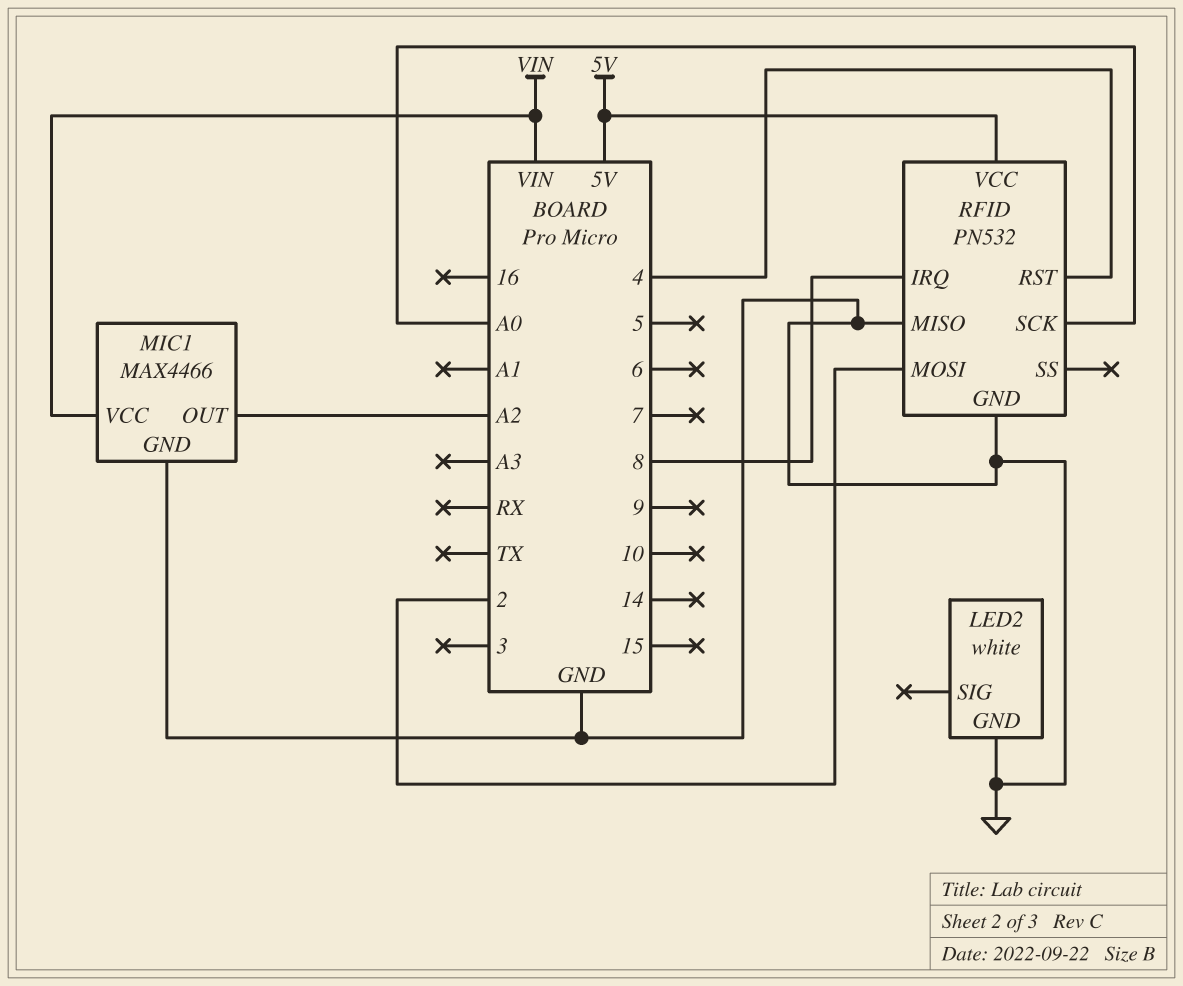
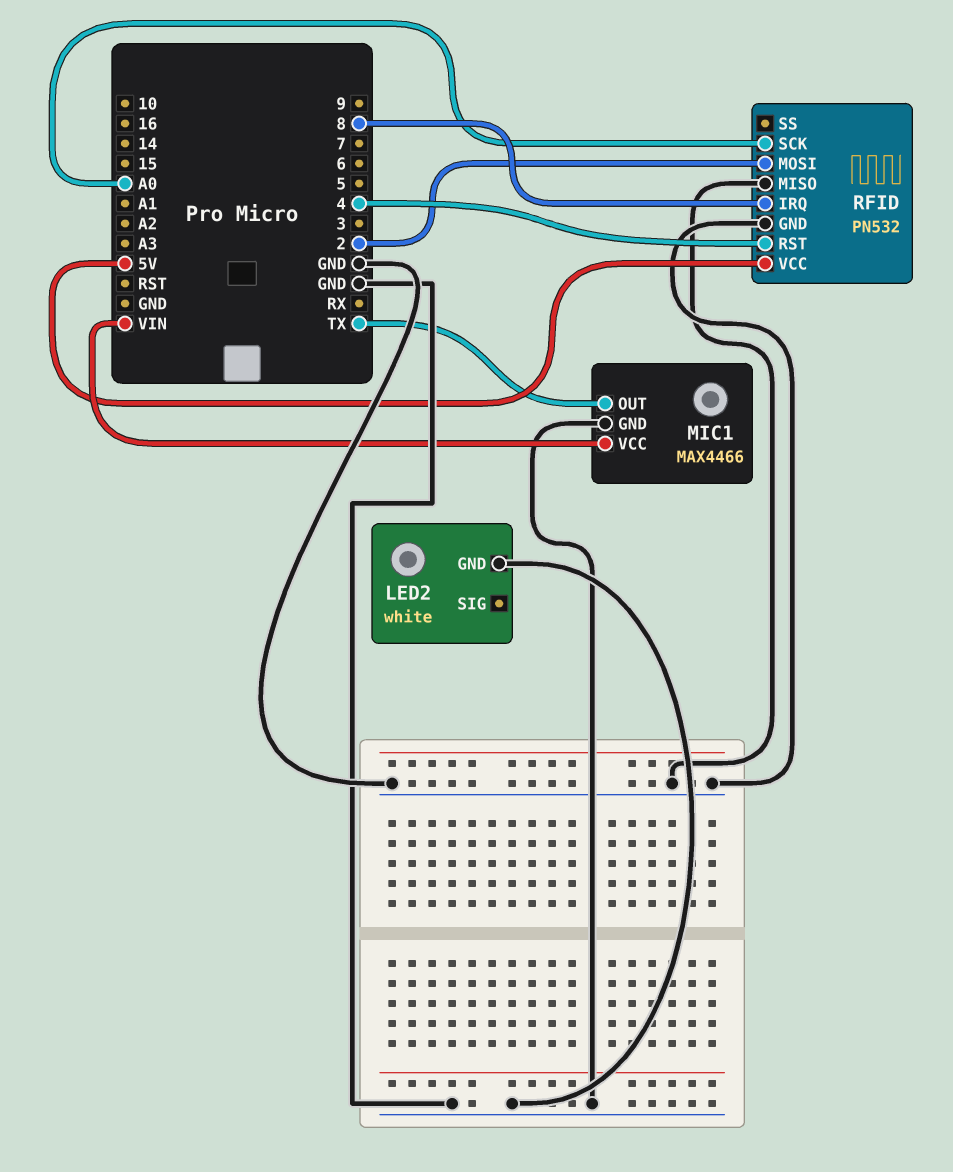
MIC1 pin OUT: A2 -> TX

